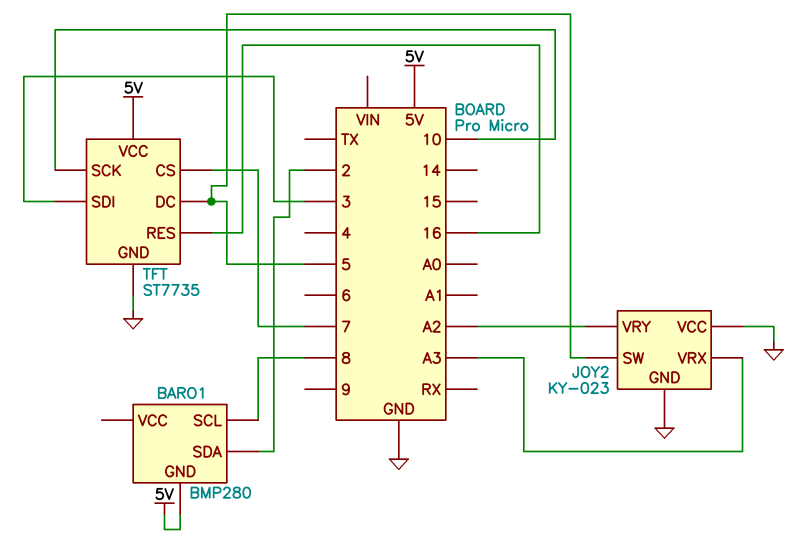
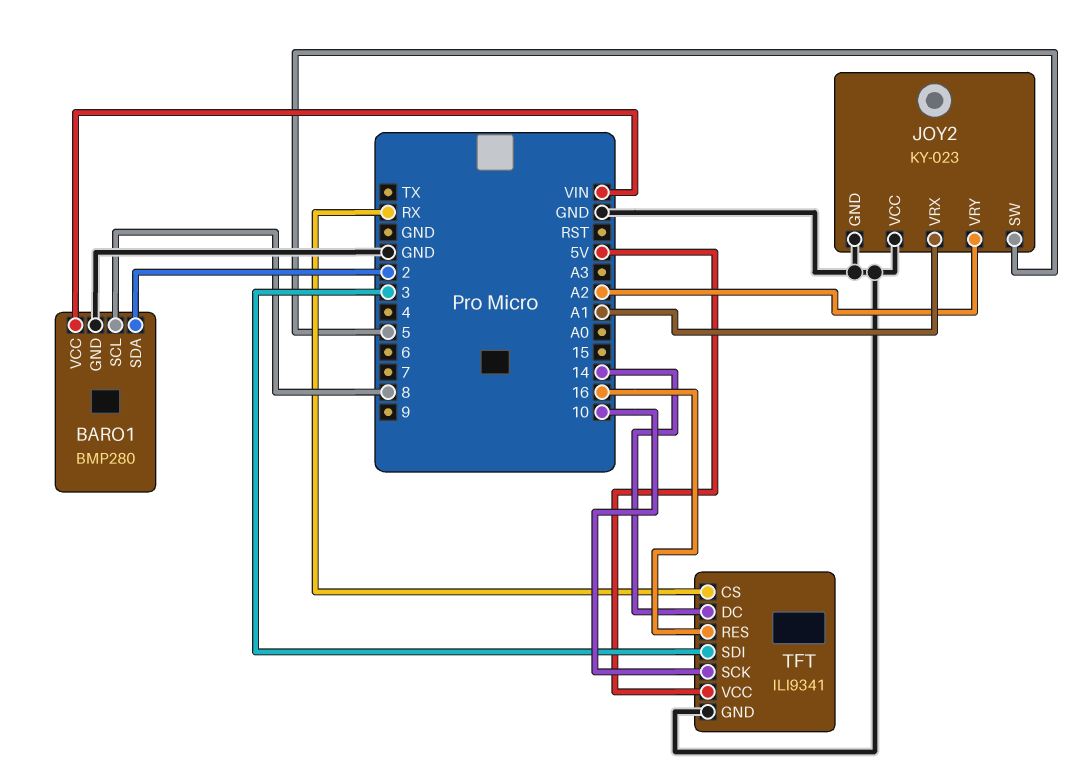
BARO1 pin GND: 5V -> GND
BARO1 pin VCC: none -> VIN
JOY2 pin VRX: A3 -> A1
TFT: ST7735 -> ILI9341
TFT pin CS: 7 -> RX
TFT pin DC: 5 -> 14

